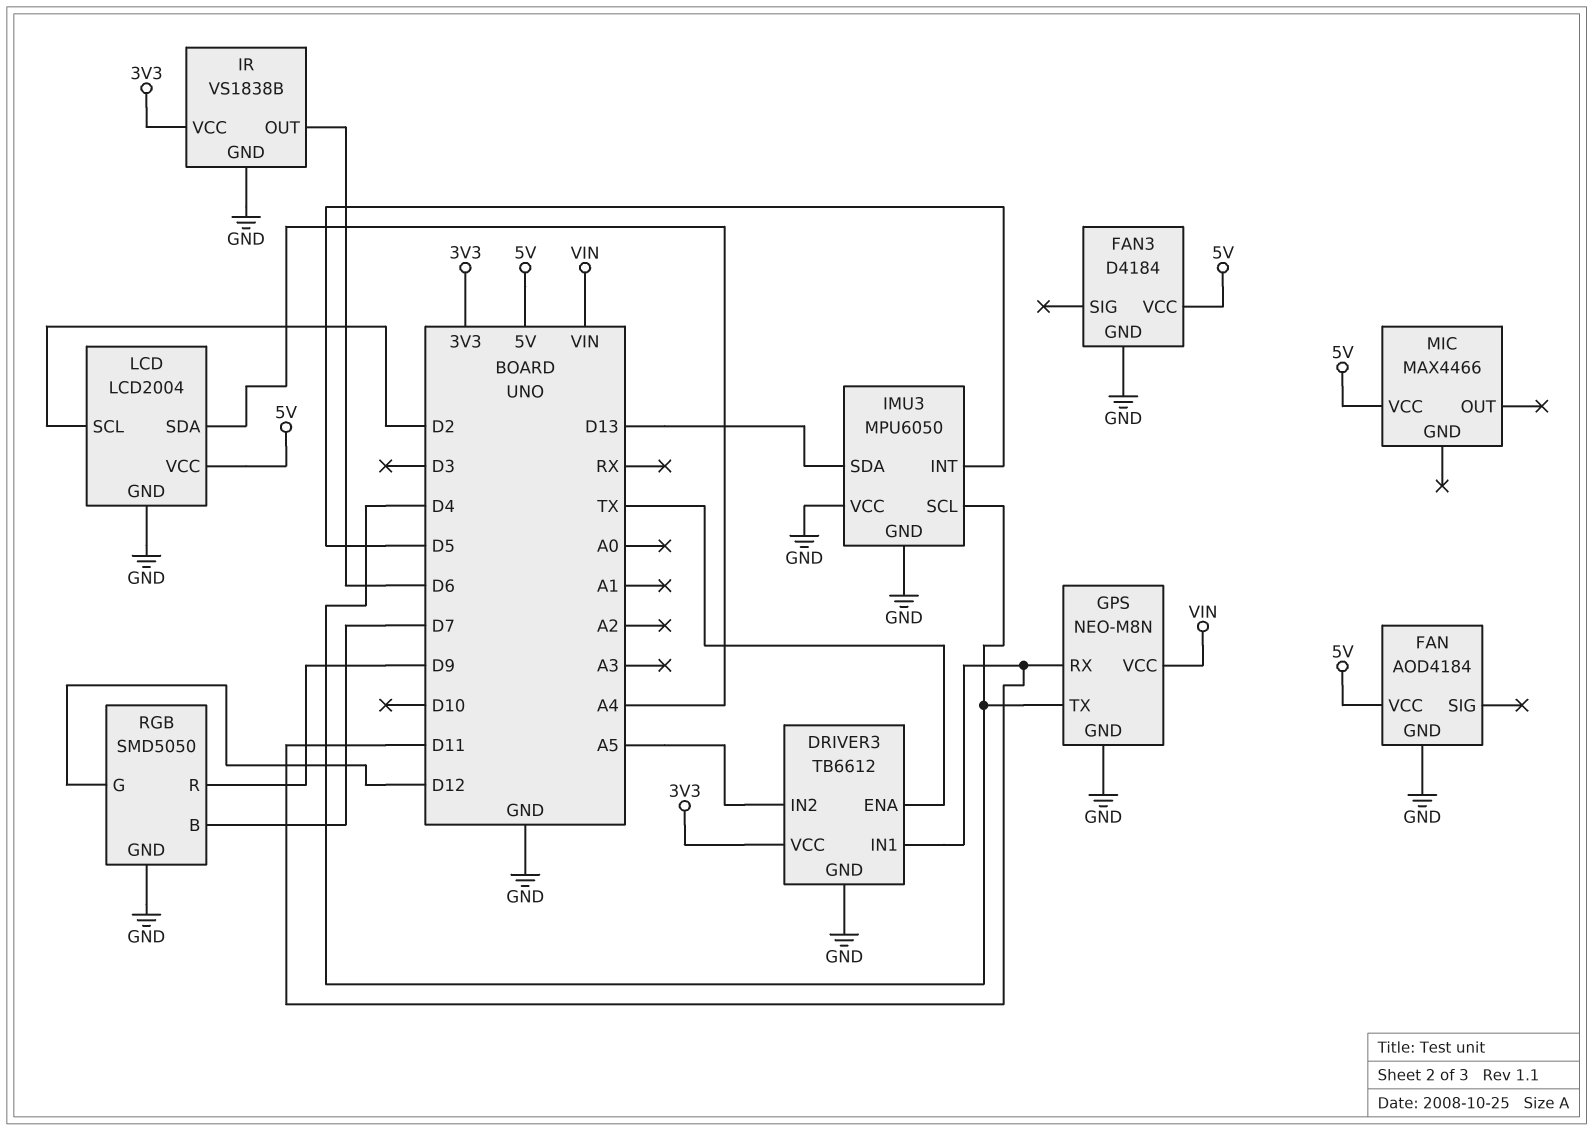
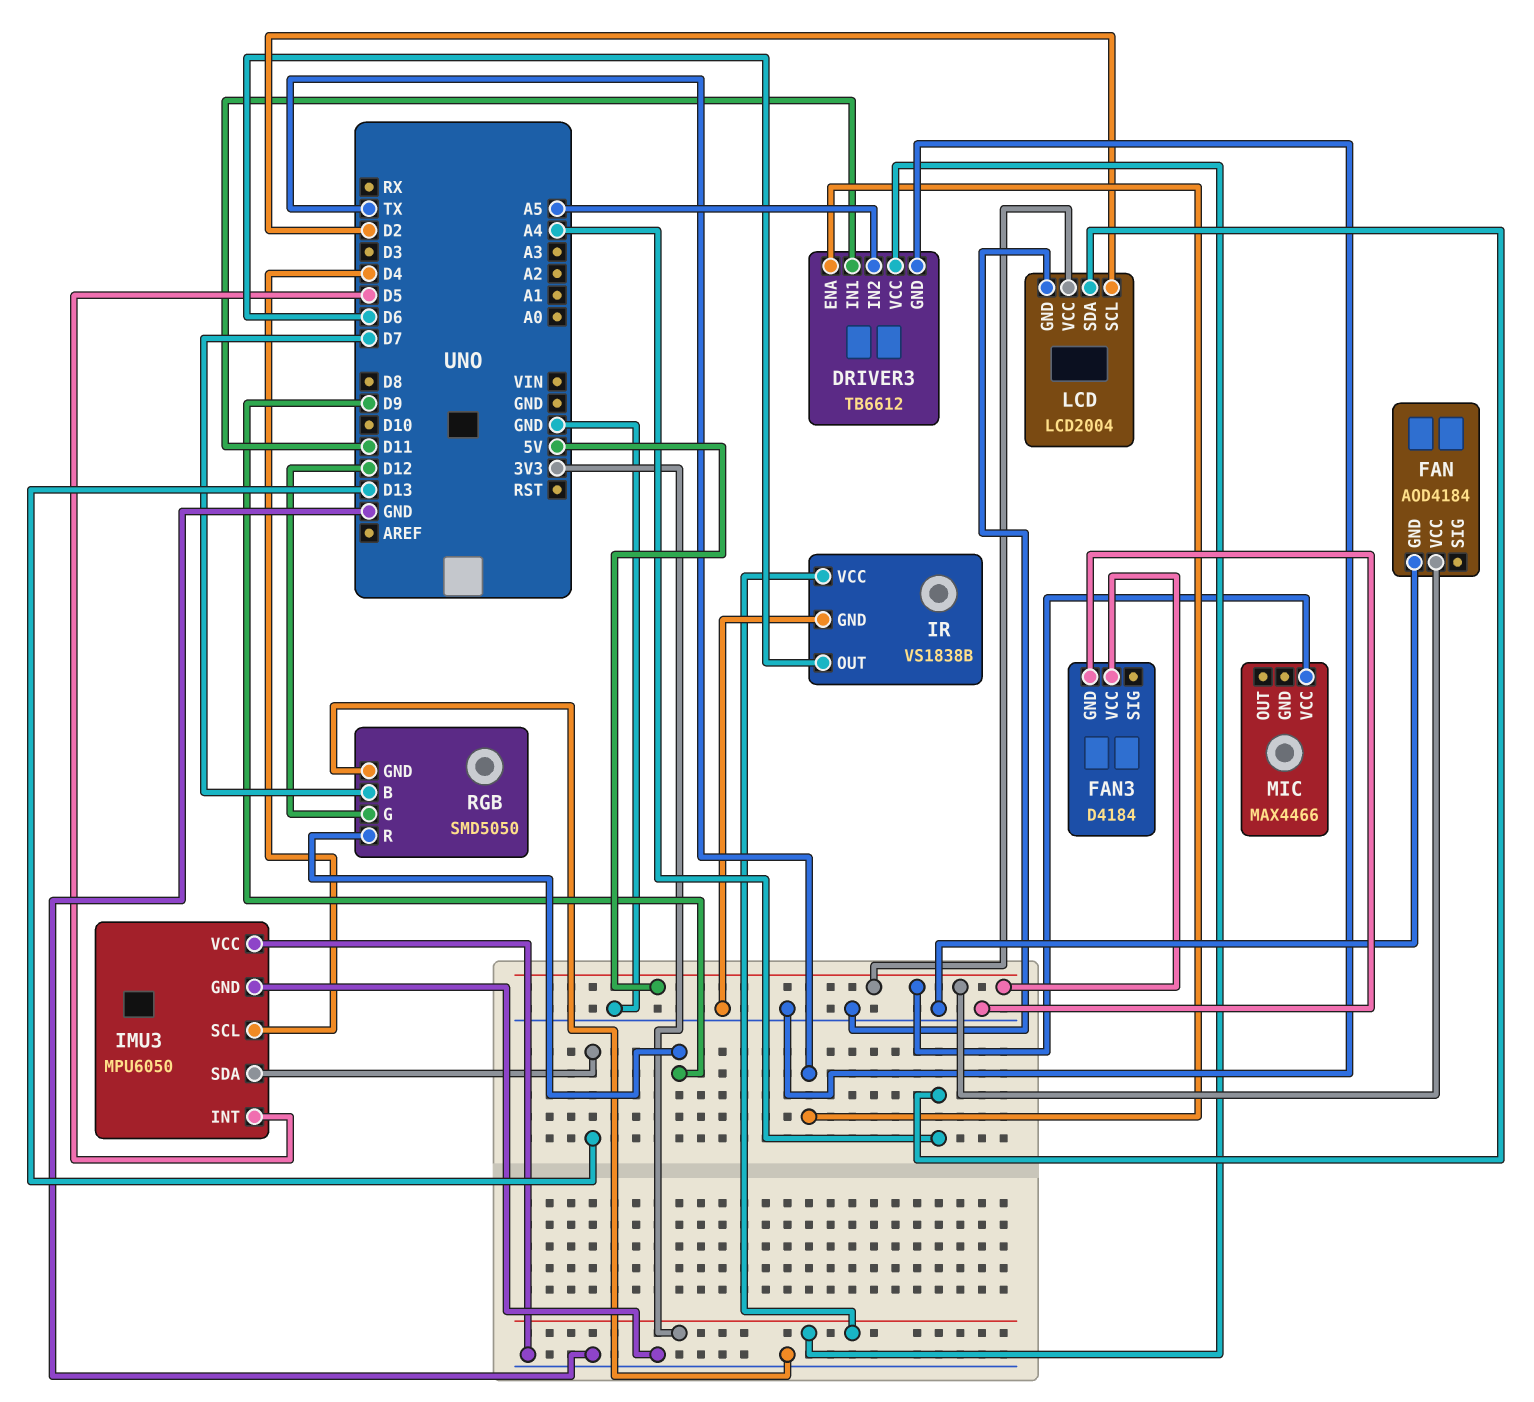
GPS: NEO-M8N -> none
GPS pin GND: GND -> none
GPS pin RX: D11 -> none
GPS pin TX: D4 -> none
GPS pin VCC: VIN -> none

